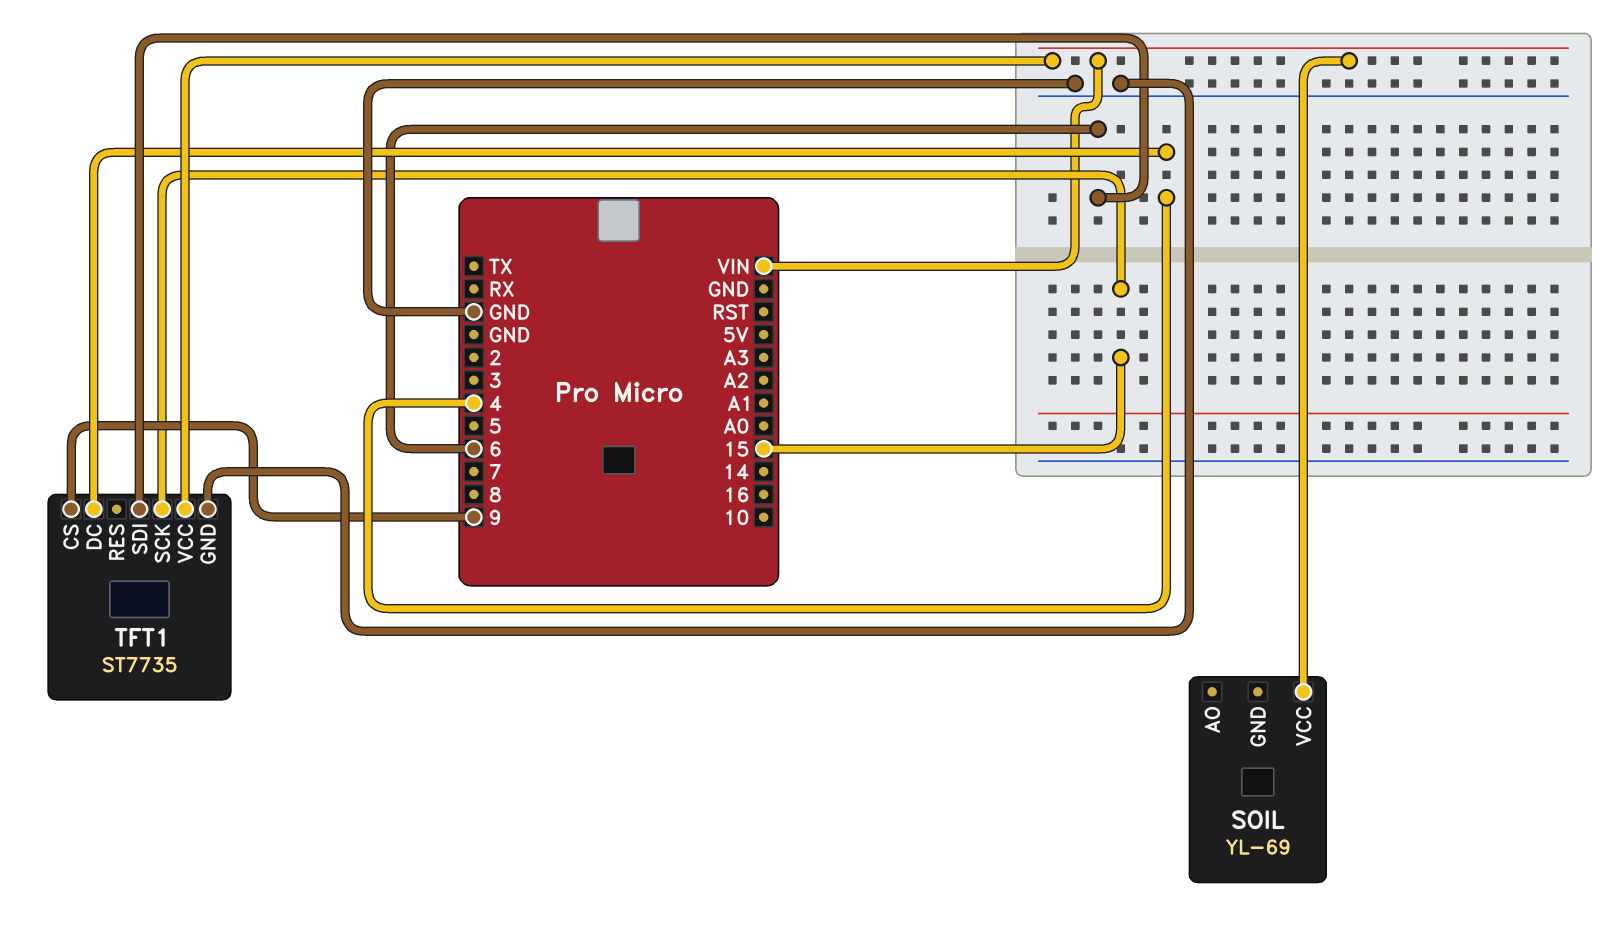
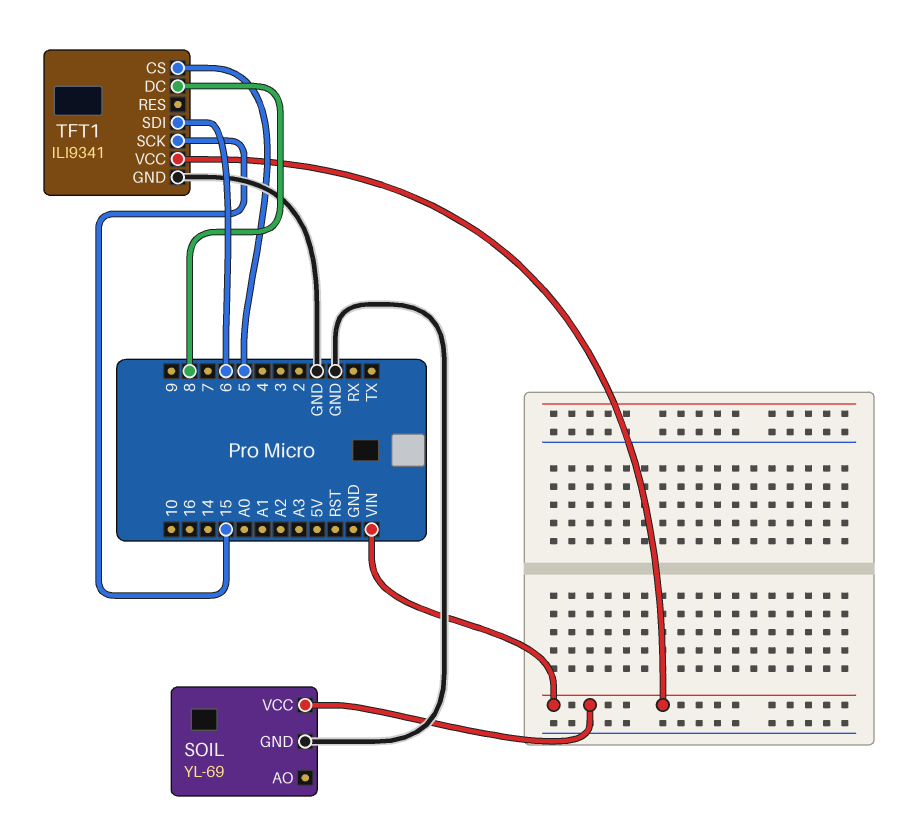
SOIL pin GND: none -> GND
TFT1: ST7735 -> ILI9341
TFT1 pin CS: 9 -> 5
TFT1 pin DC: 4 -> 8

